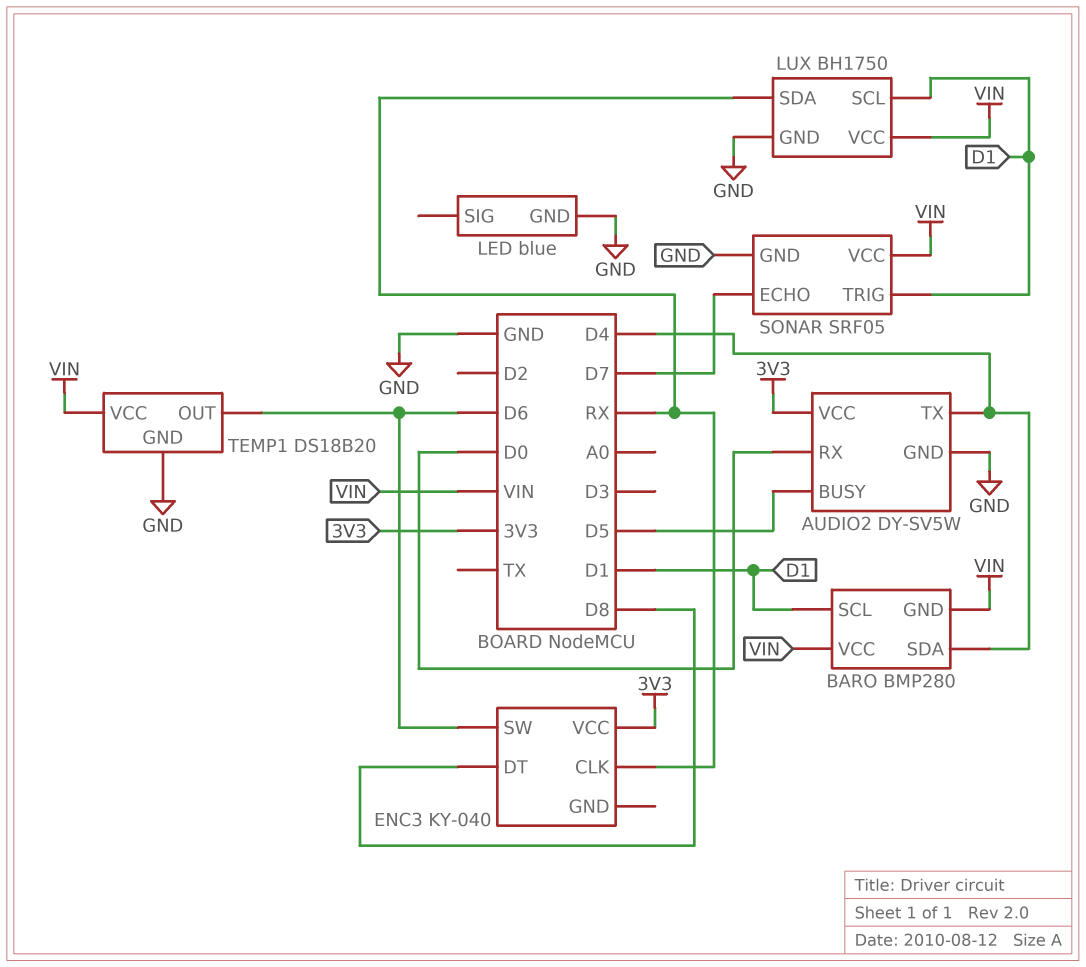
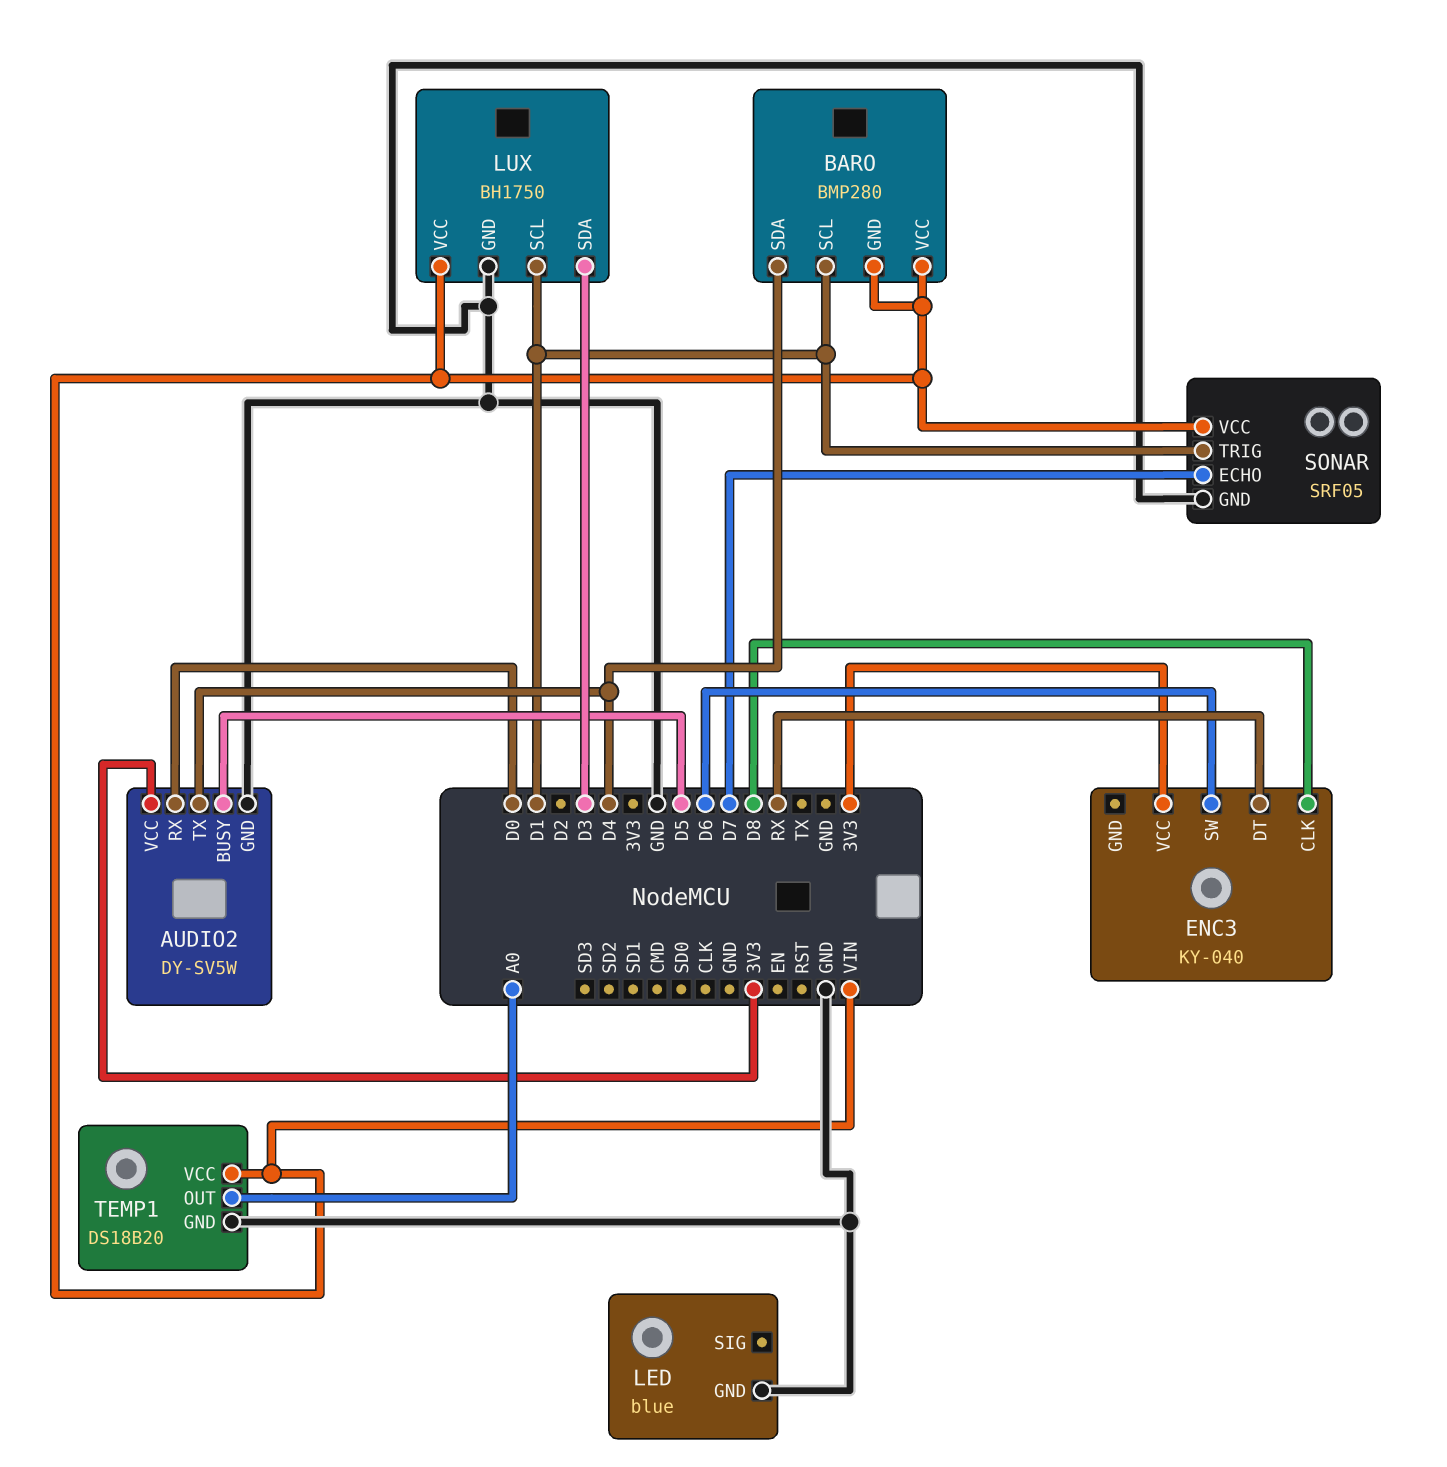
ENC3 pin CLK: RX -> D8
ENC3 pin DT: D8 -> RX
LUX pin SDA: RX -> D3
TEMP1 pin OUT: D6 -> A0

